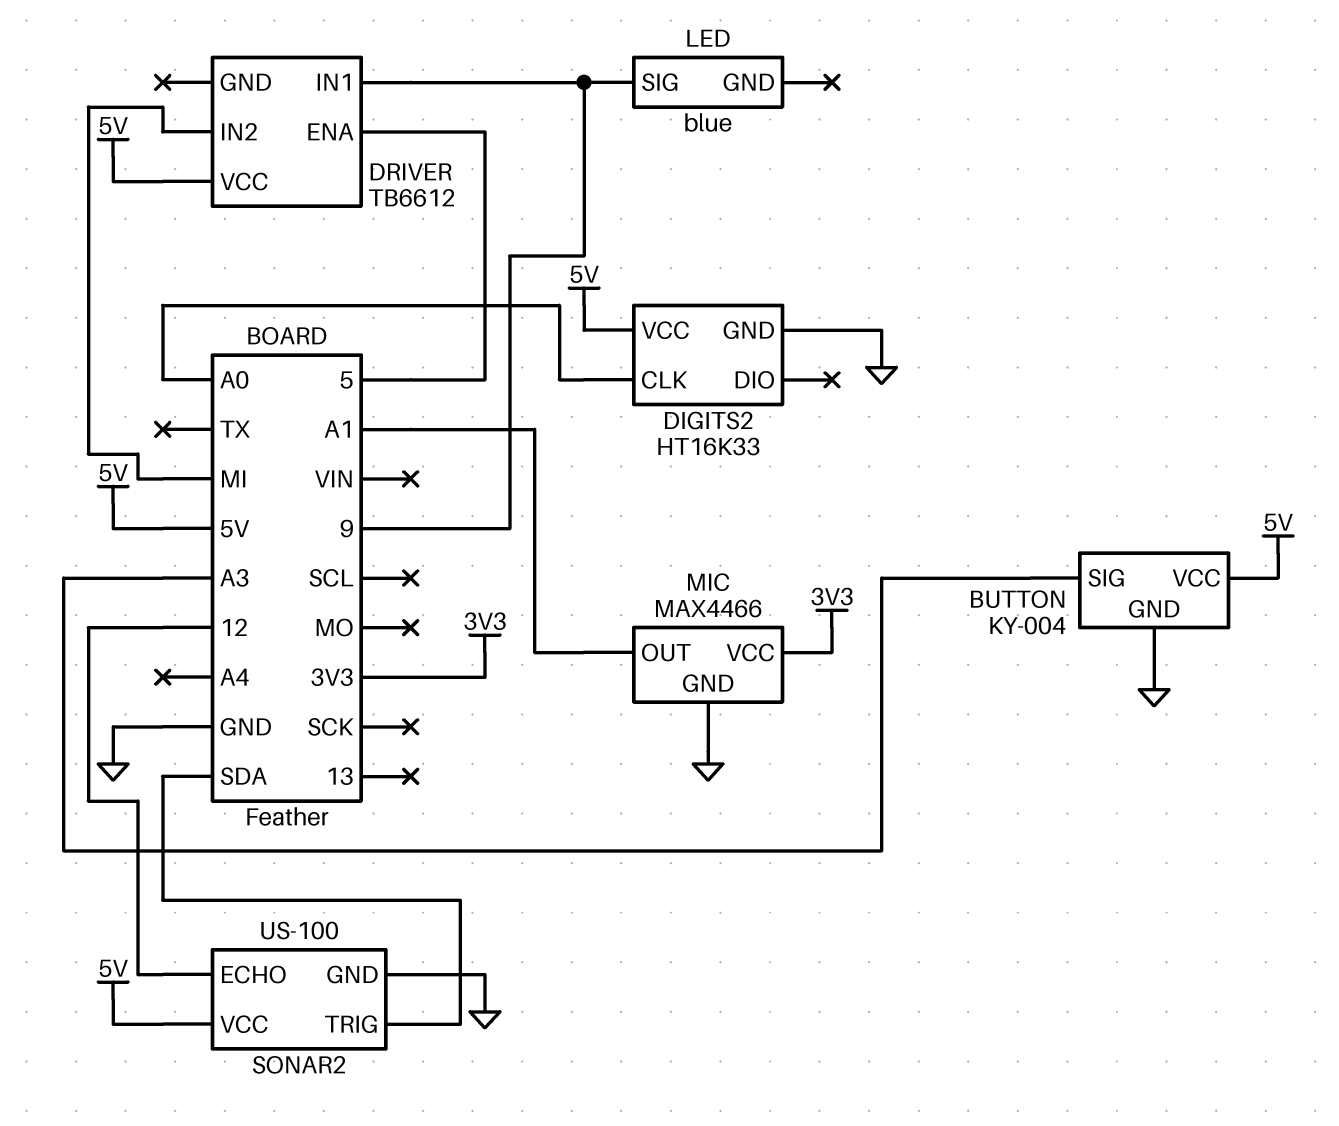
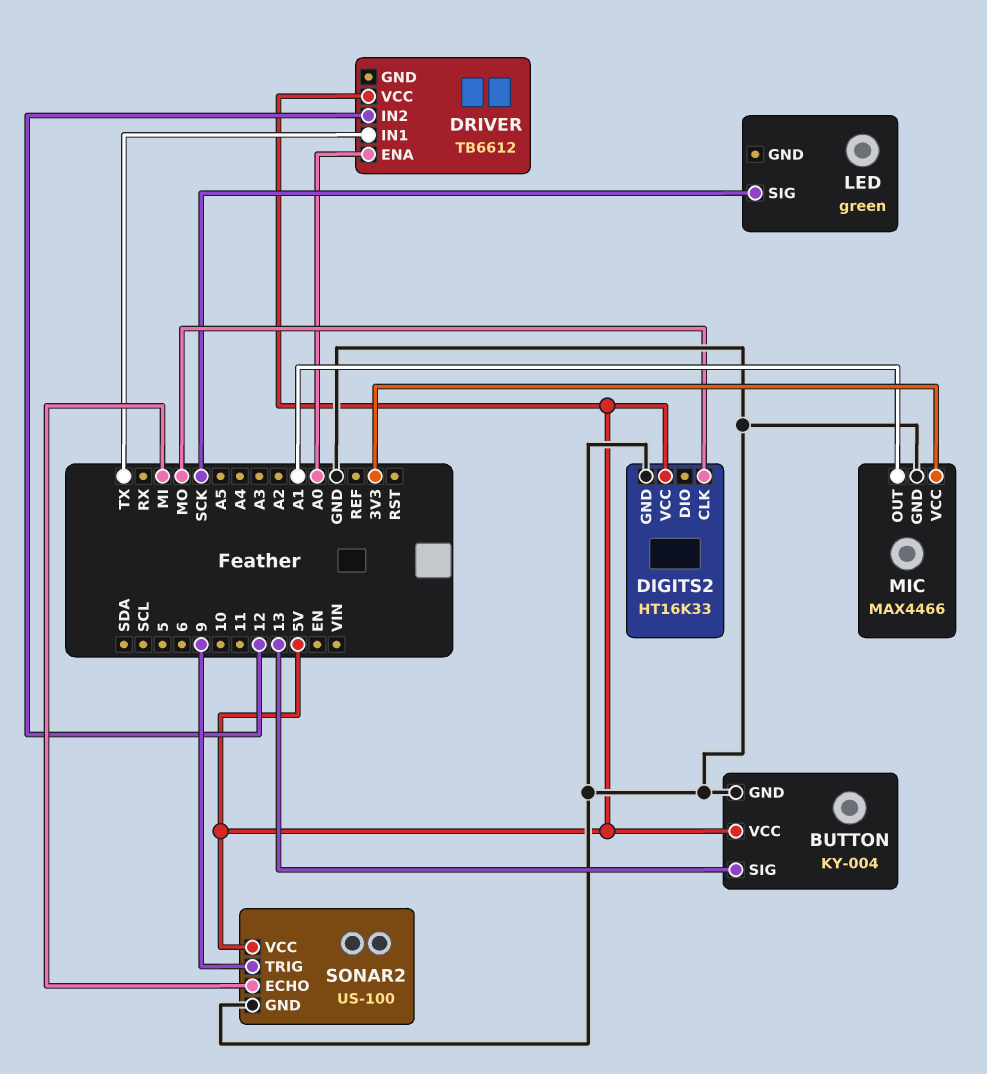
BUTTON pin SIG: A3 -> 13
DIGITS2 pin CLK: A0 -> MO
DRIVER pin ENA: 5 -> A0
DRIVER pin IN1: 9 -> TX
DRIVER pin IN2: MI -> 12
LED: blue -> green
LED pin SIG: 9 -> SCK
SONAR2 pin ECHO: 12 -> MI
SONAR2 pin TRIG: SDA -> 9

